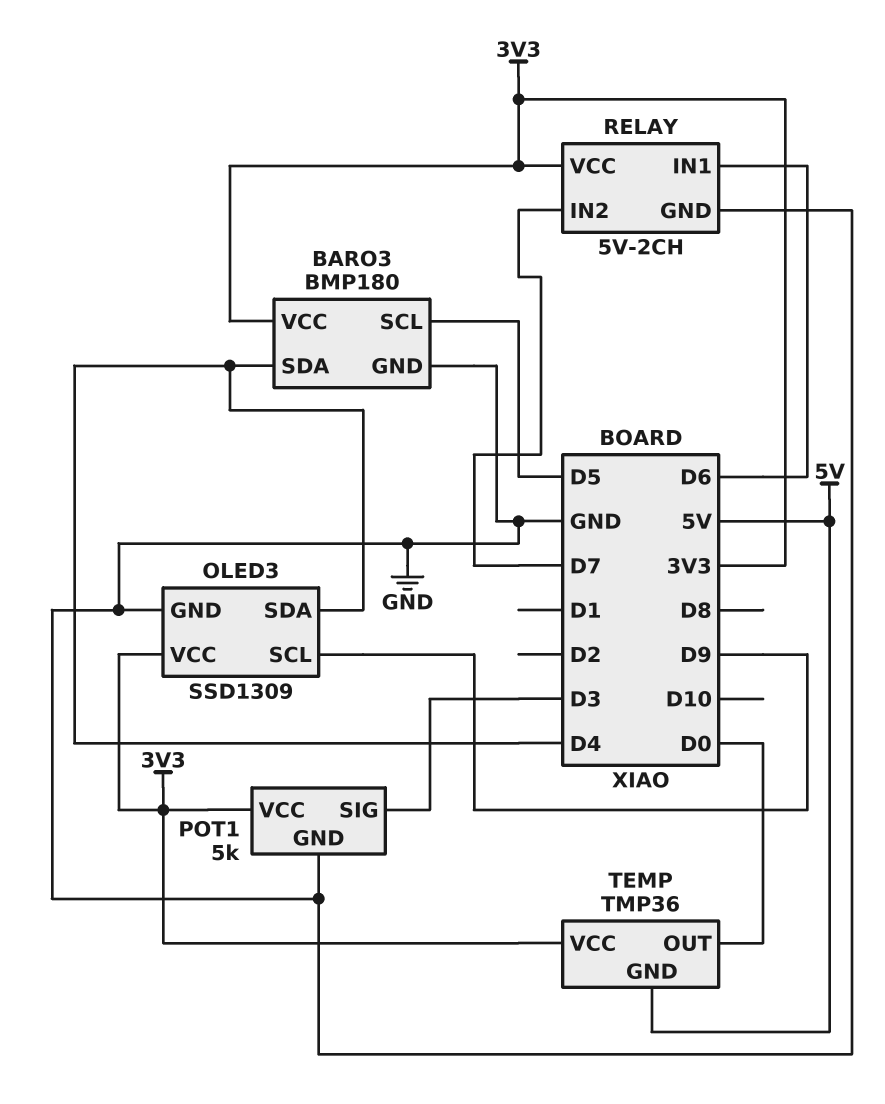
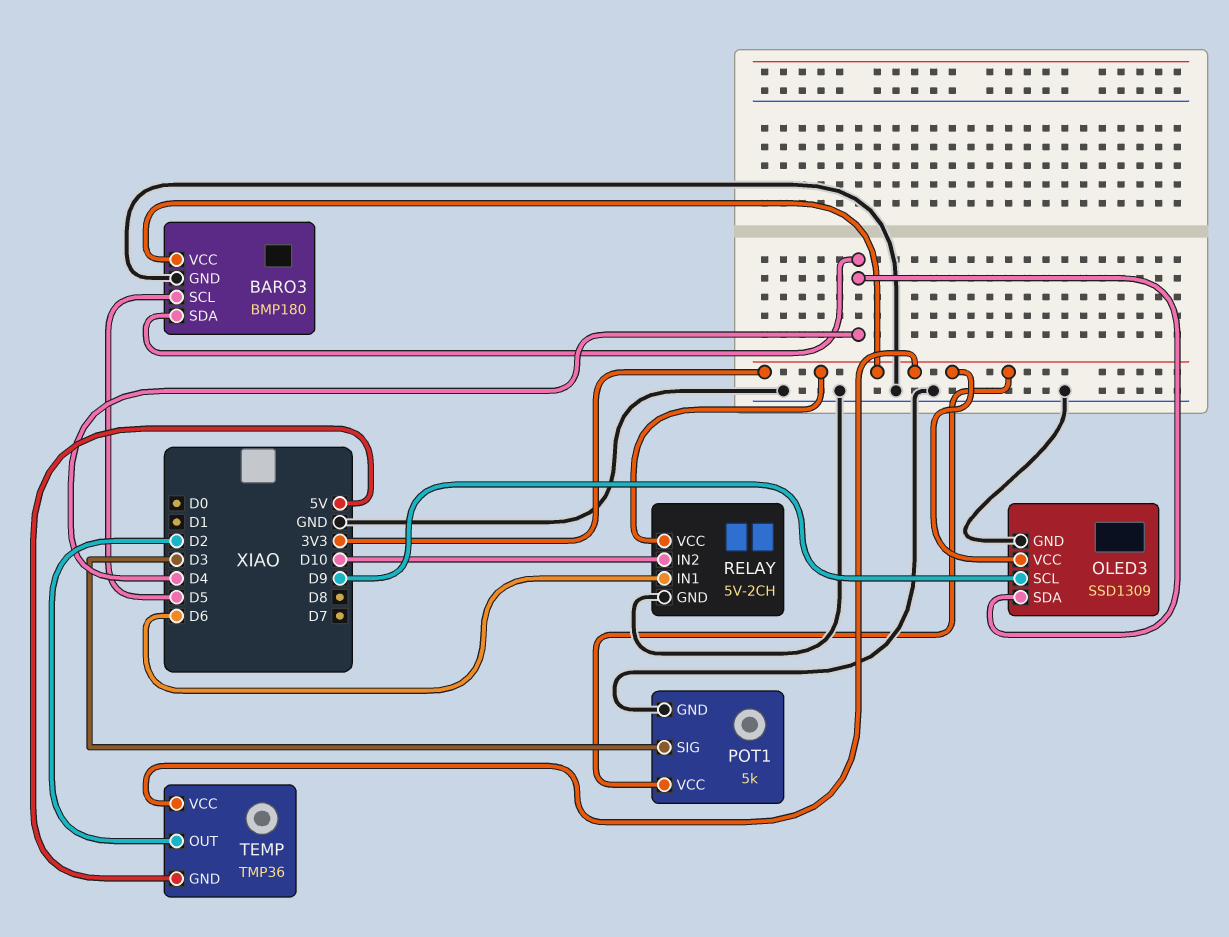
RELAY pin IN2: D7 -> D10
TEMP pin OUT: D0 -> D2

